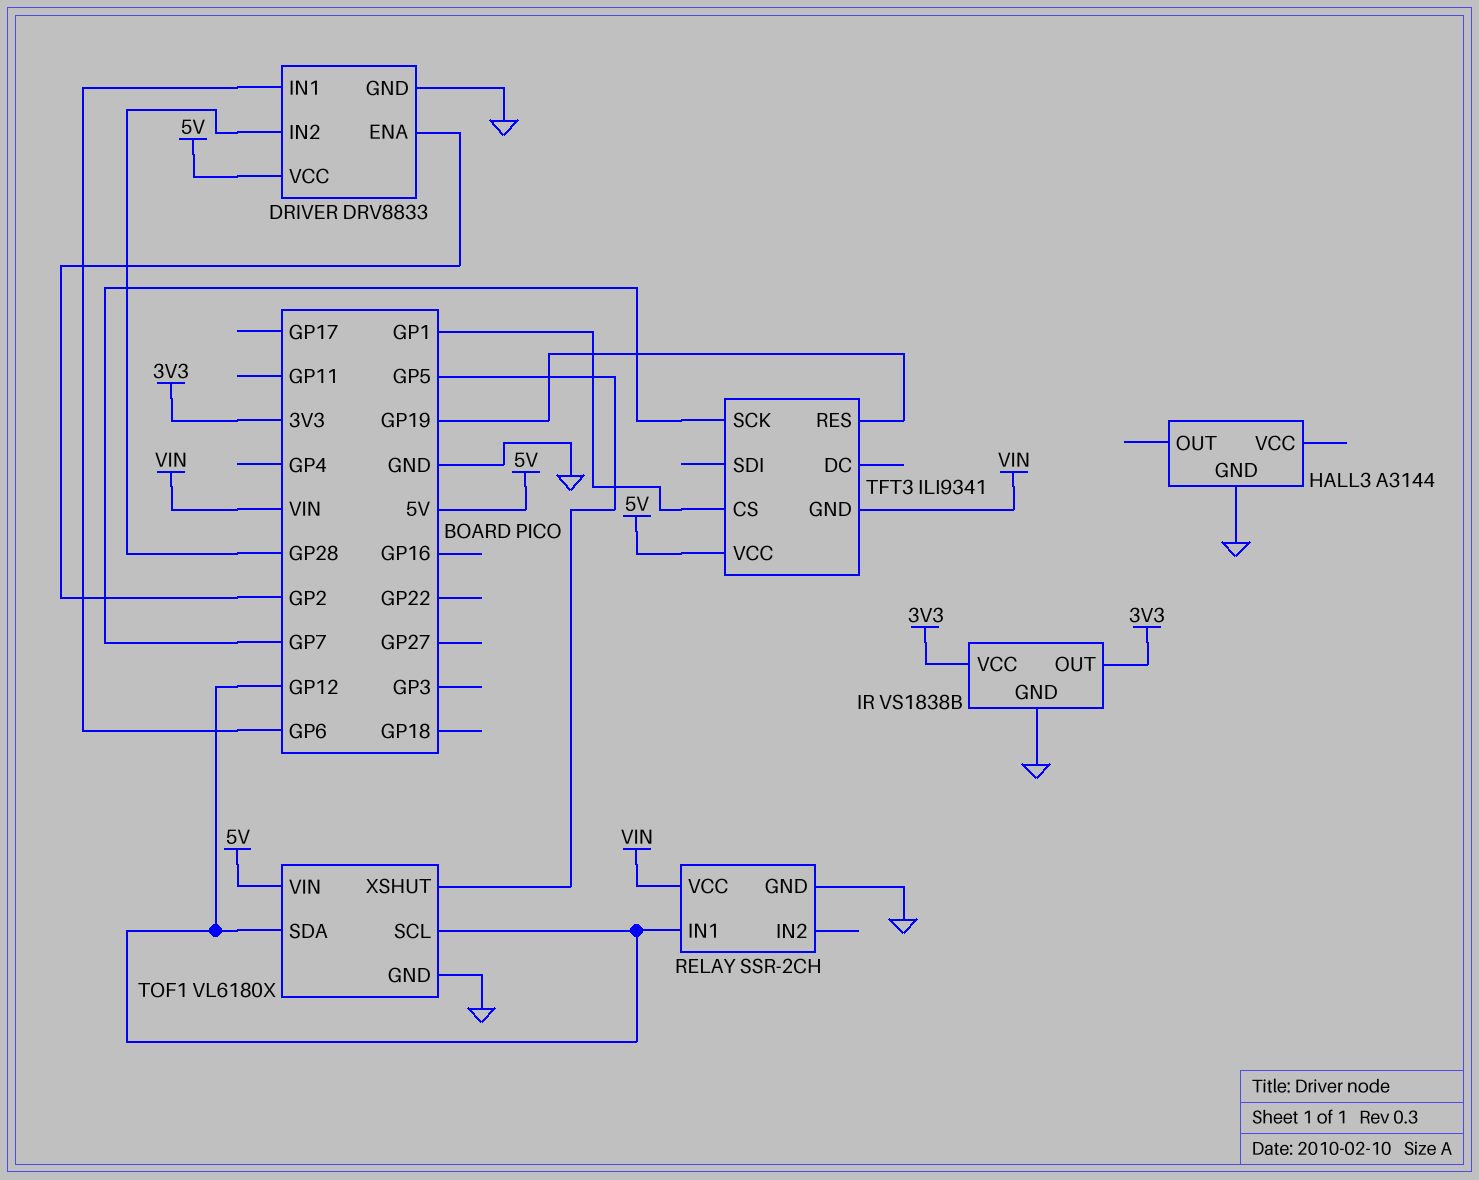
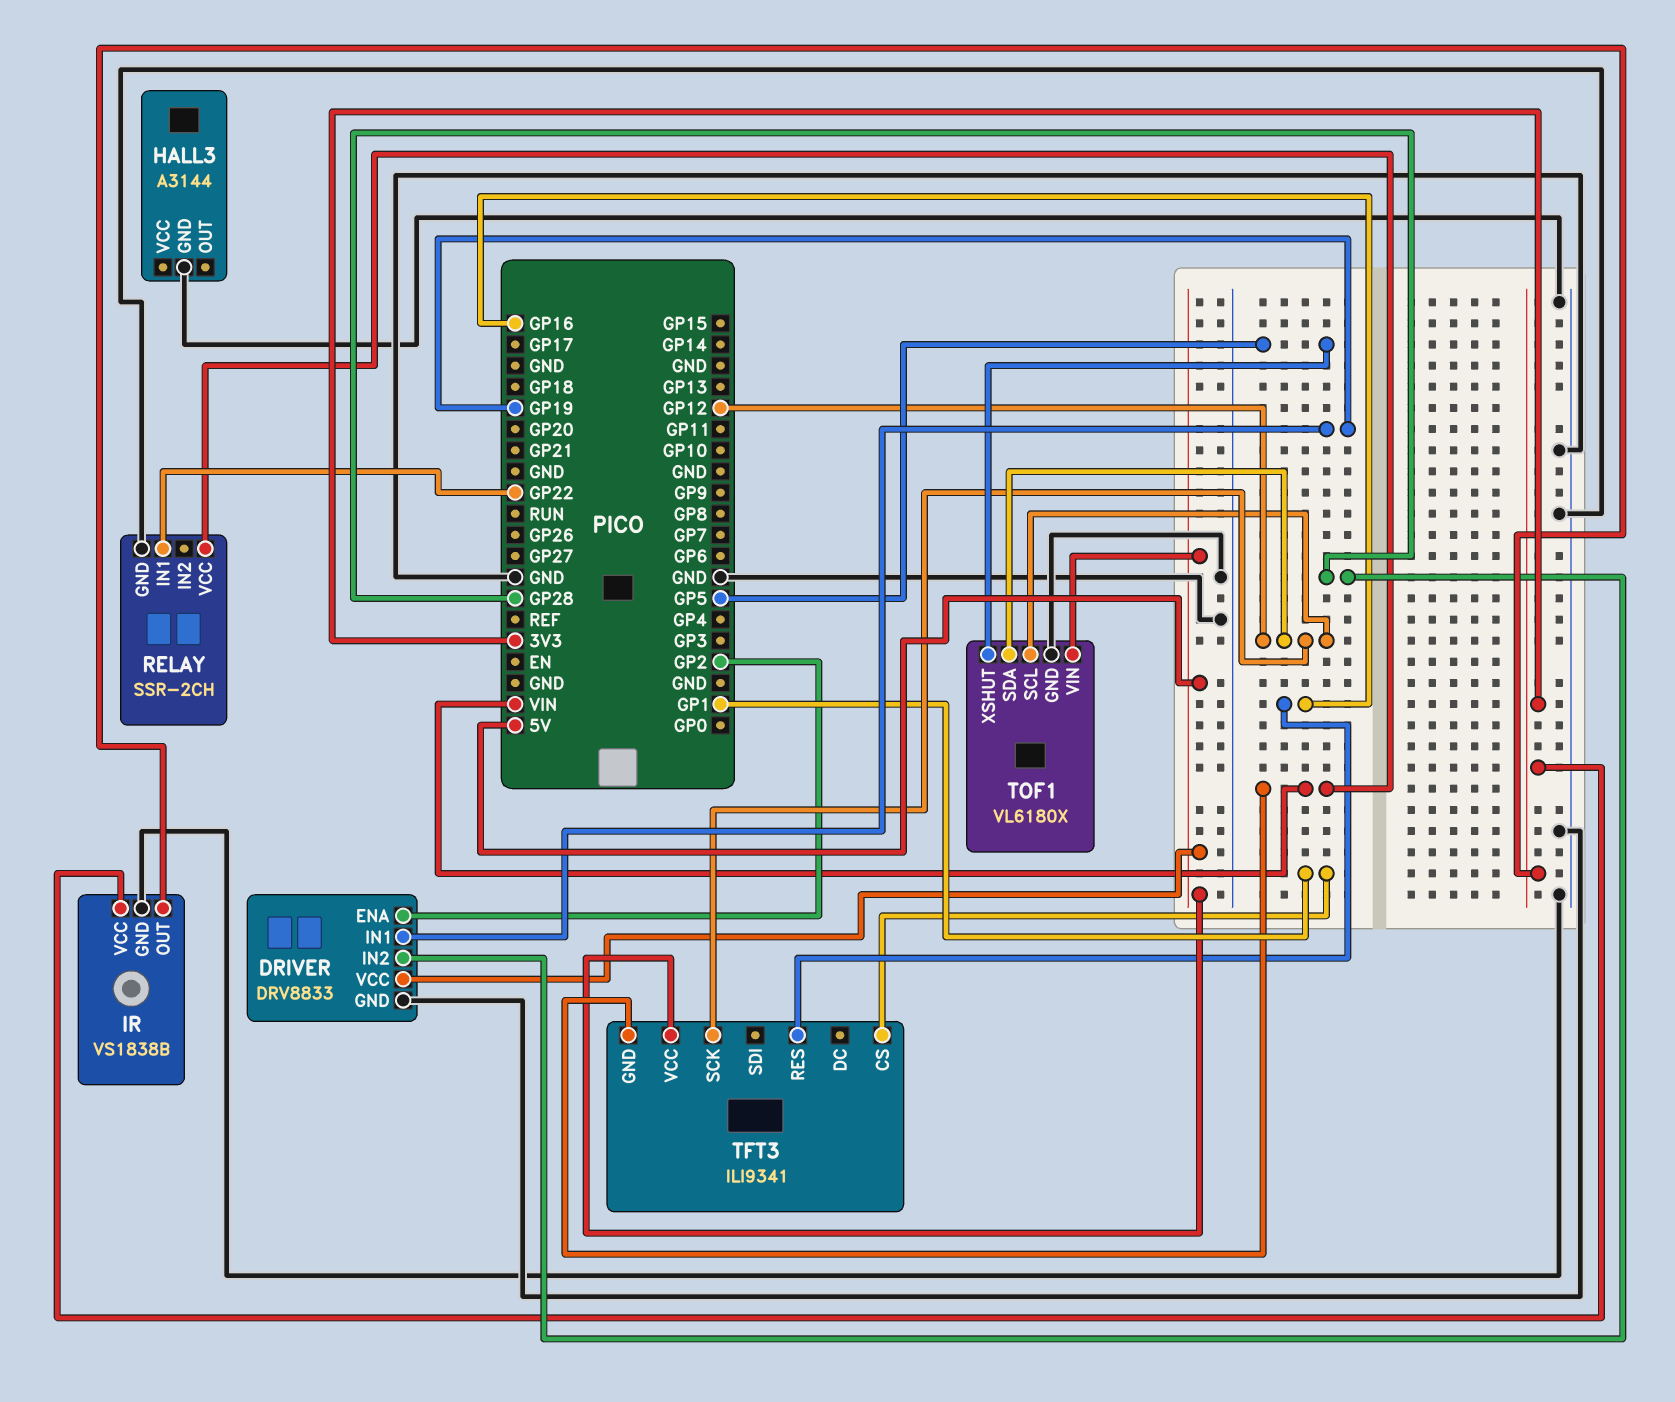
DRIVER pin IN1: GP6 -> GP19
RELAY pin IN1: GP12 -> GP22
TFT3 pin RES: GP19 -> GP16
TFT3 pin SCK: GP7 -> GP12

